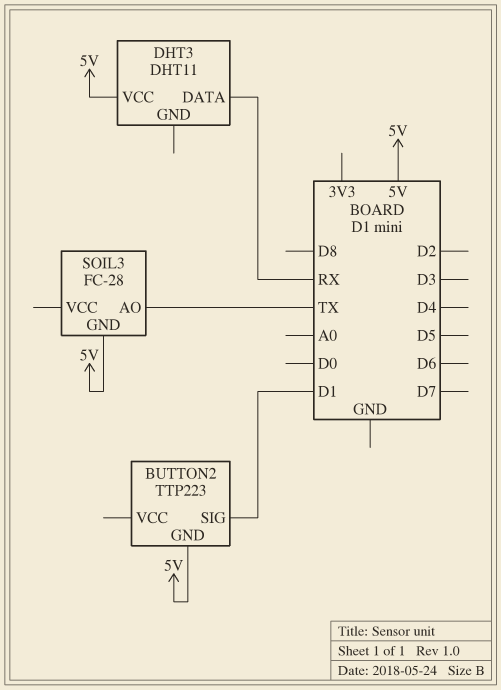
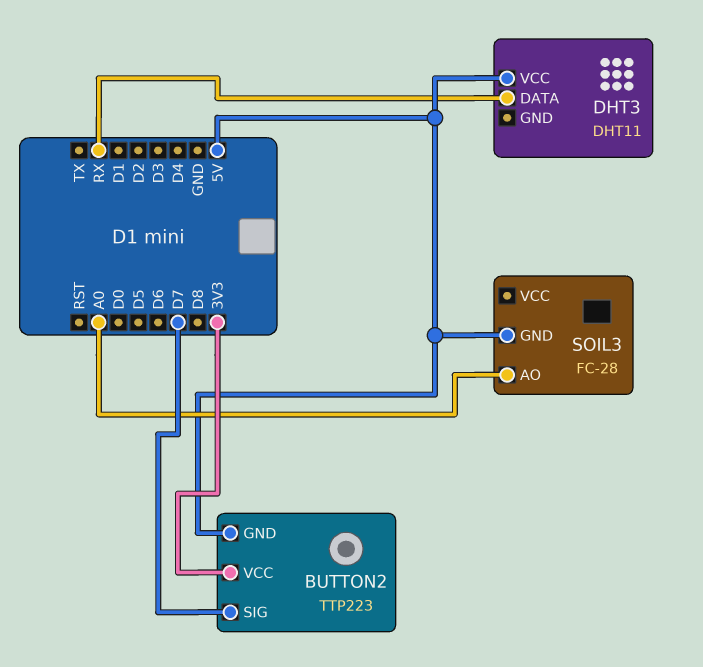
BUTTON2 pin SIG: D1 -> D7
BUTTON2 pin VCC: none -> 3V3
SOIL3 pin AO: TX -> A0

